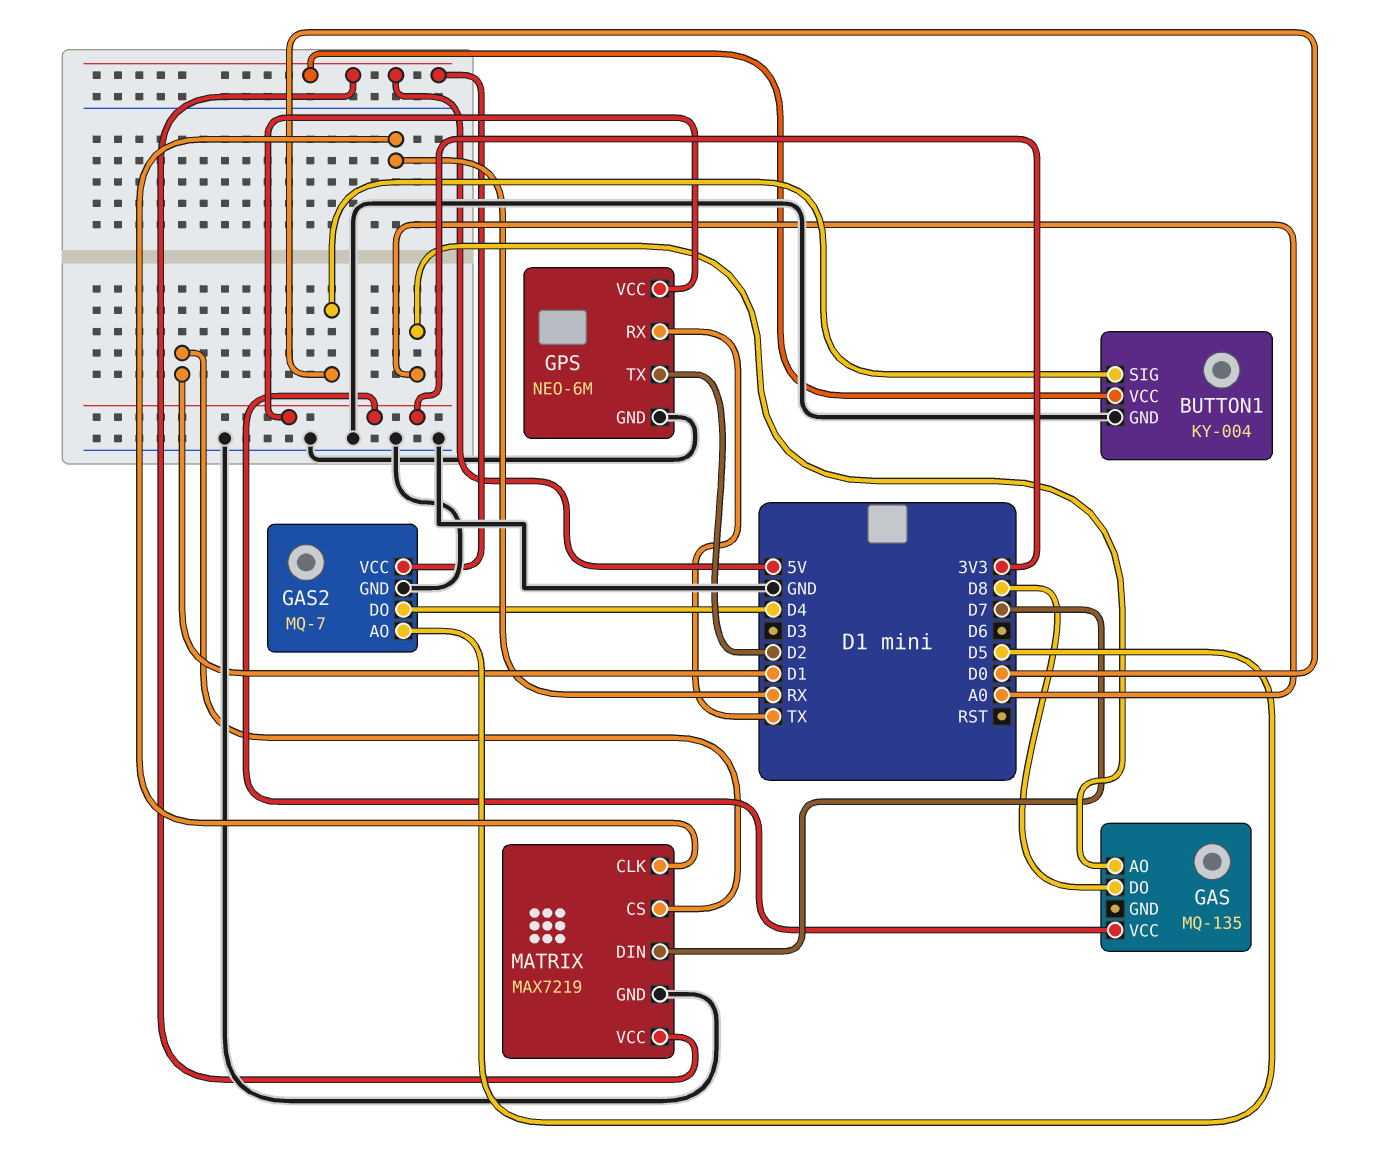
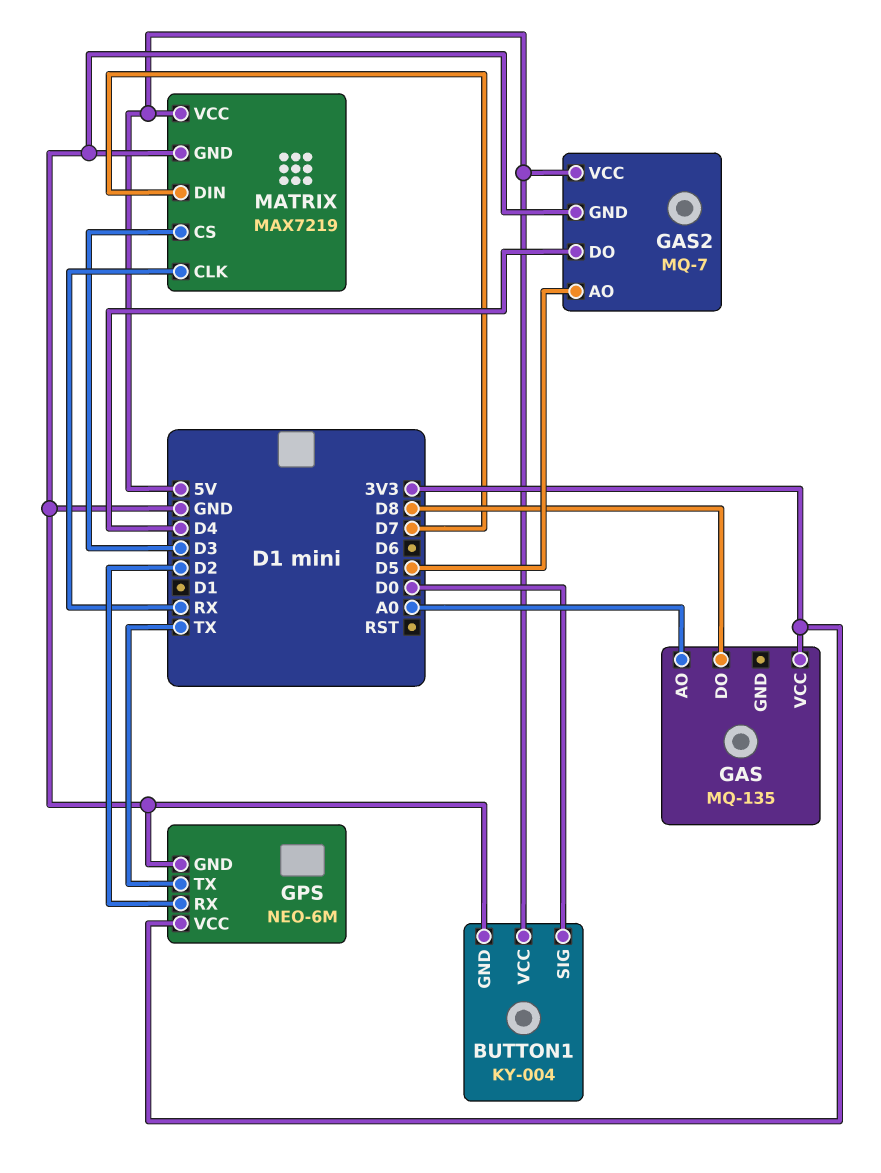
GPS pin RX: TX -> D2
GPS pin TX: D2 -> TX
MATRIX pin CS: D1 -> D3

